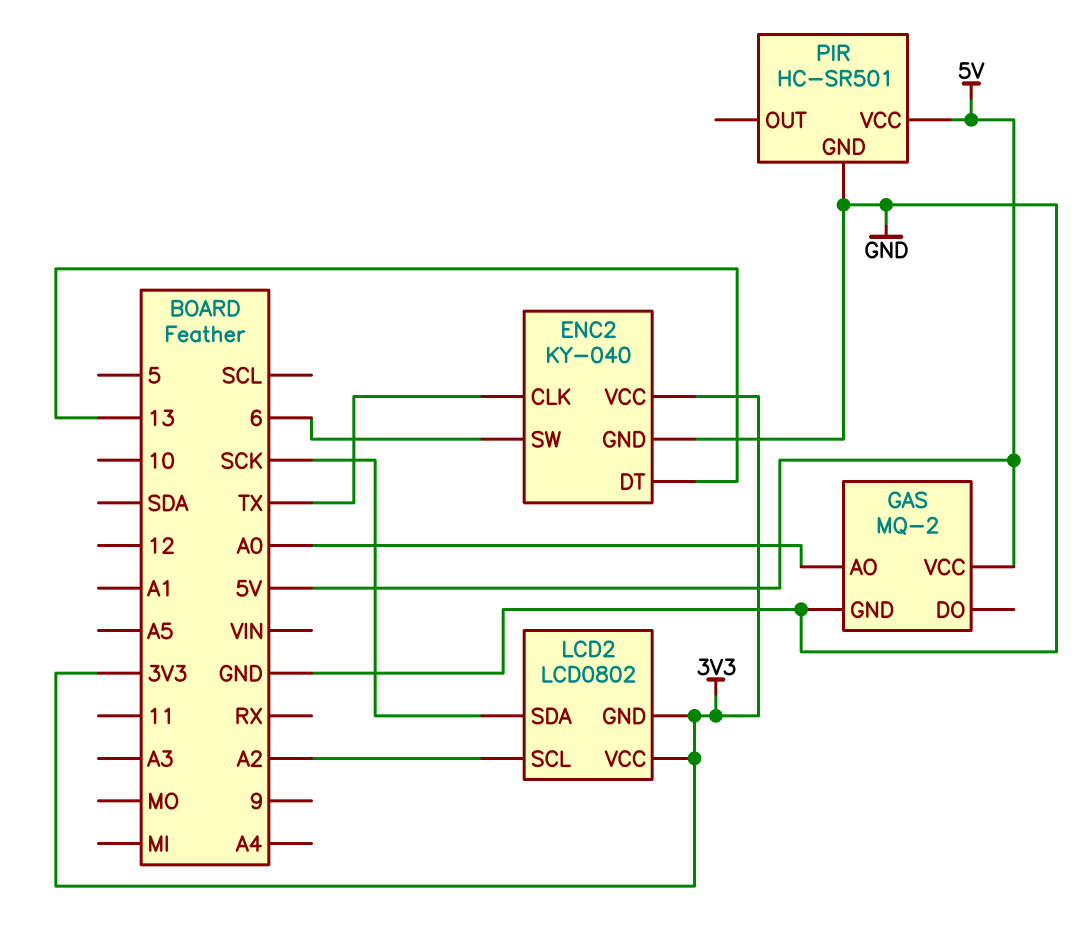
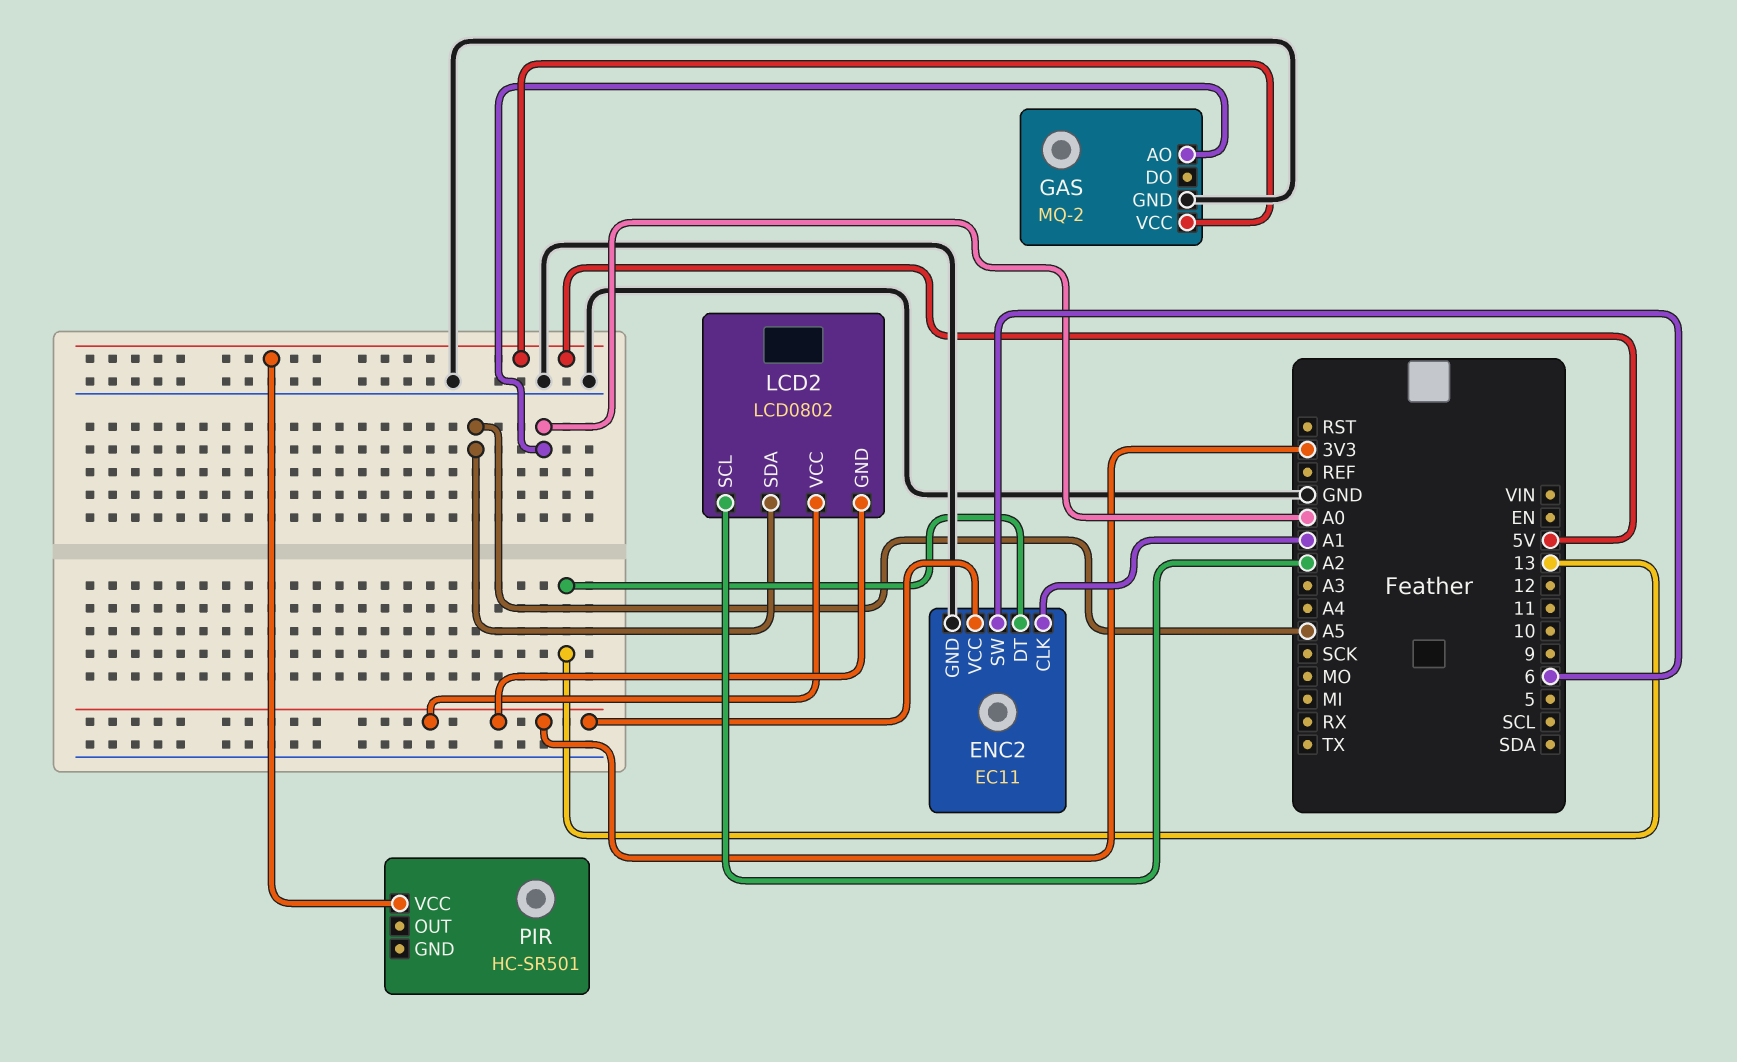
ENC2: KY-040 -> EC11
ENC2 pin CLK: TX -> A1
LCD2 pin SDA: SCK -> A5
PIR pin GND: GND -> none

